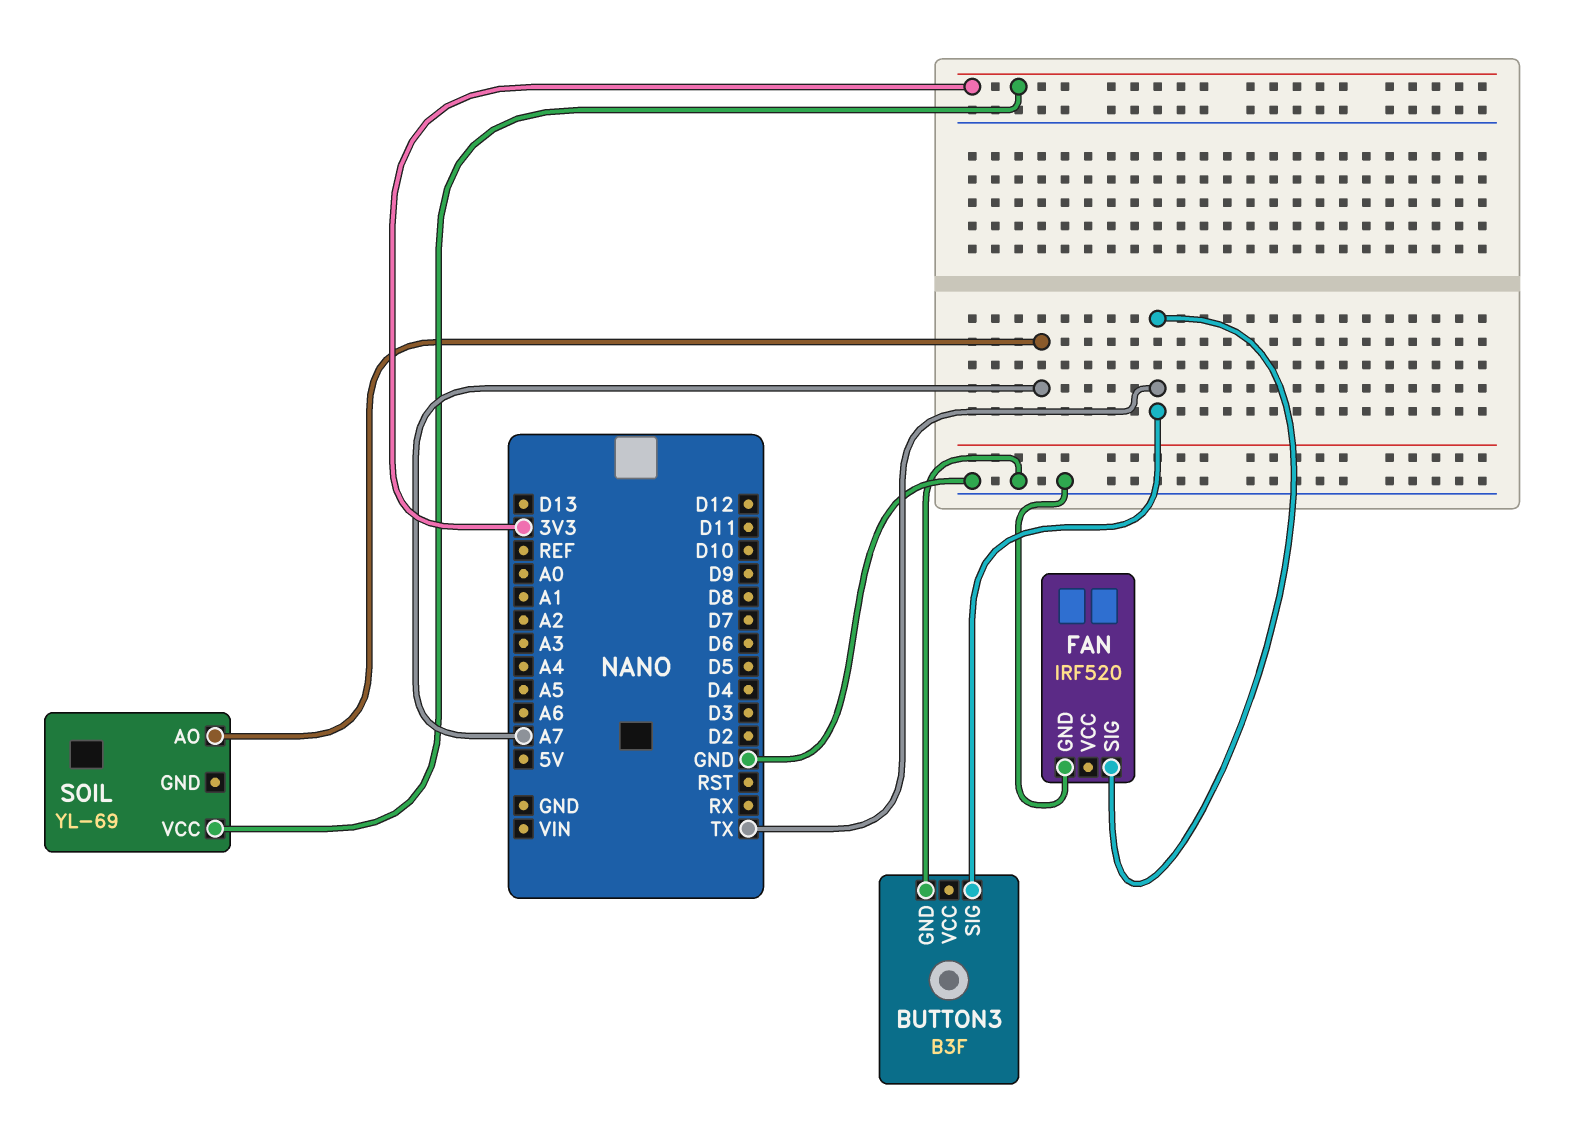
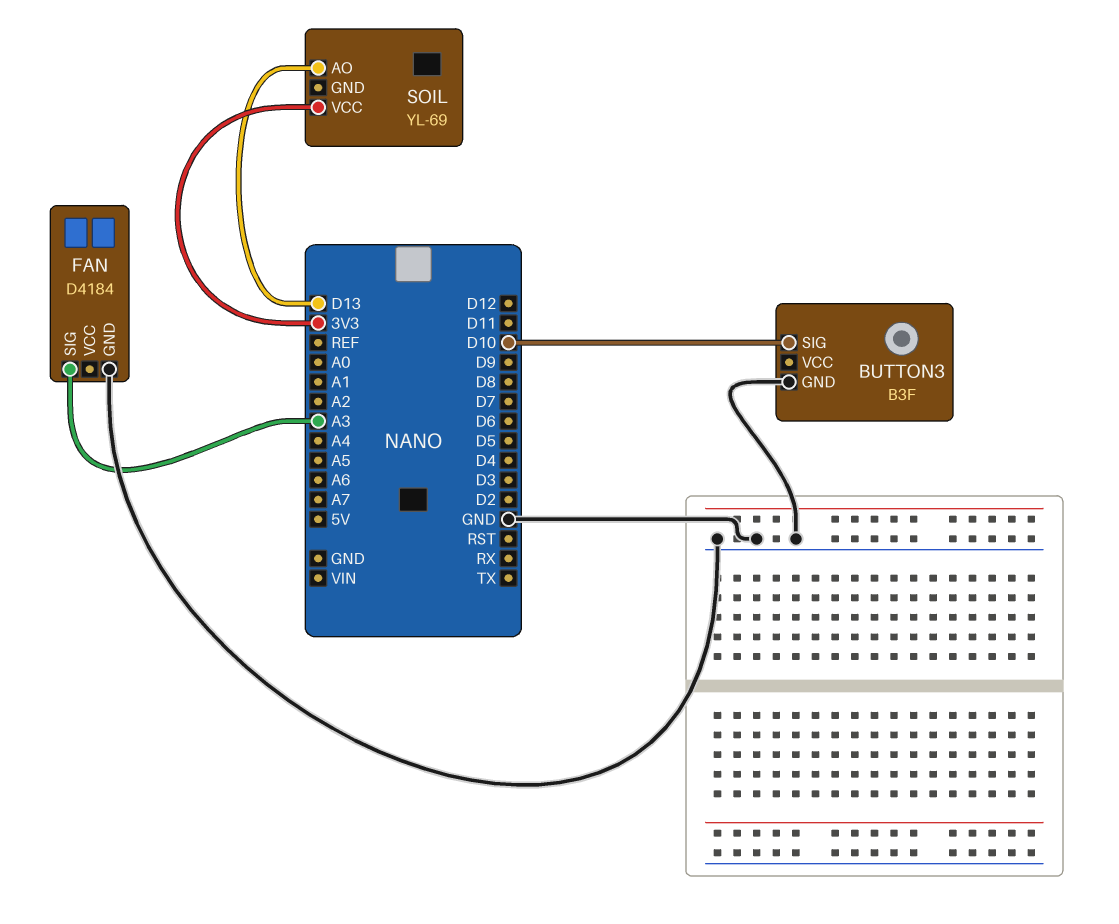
BUTTON3 pin SIG: TX -> D10
FAN: IRF520 -> D4184
FAN pin SIG: TX -> A3
SOIL pin AO: A7 -> D13

